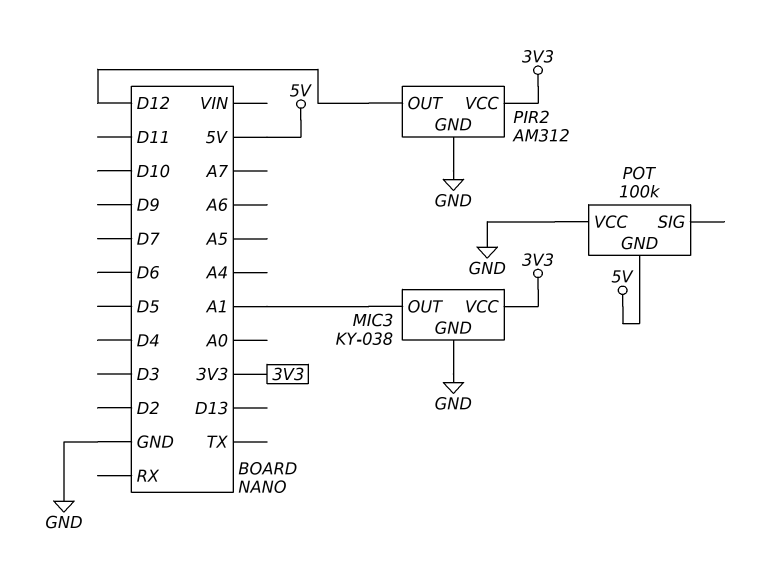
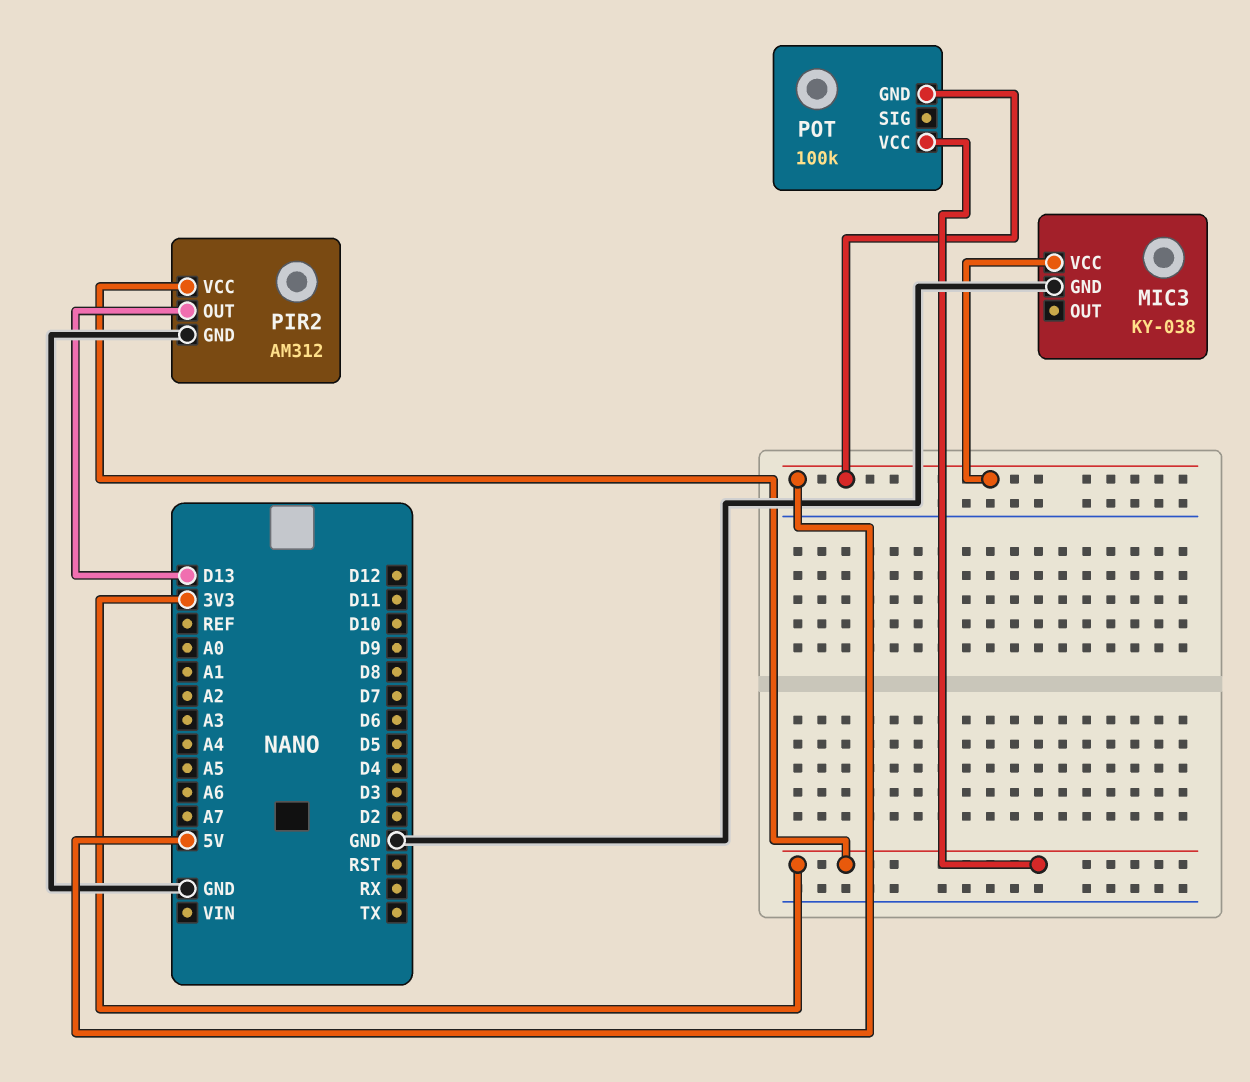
MIC3 pin OUT: A1 -> none
MIC3 pin VCC: 3V3 -> 5V
PIR2 pin OUT: D12 -> D13
POT pin VCC: GND -> 3V3

